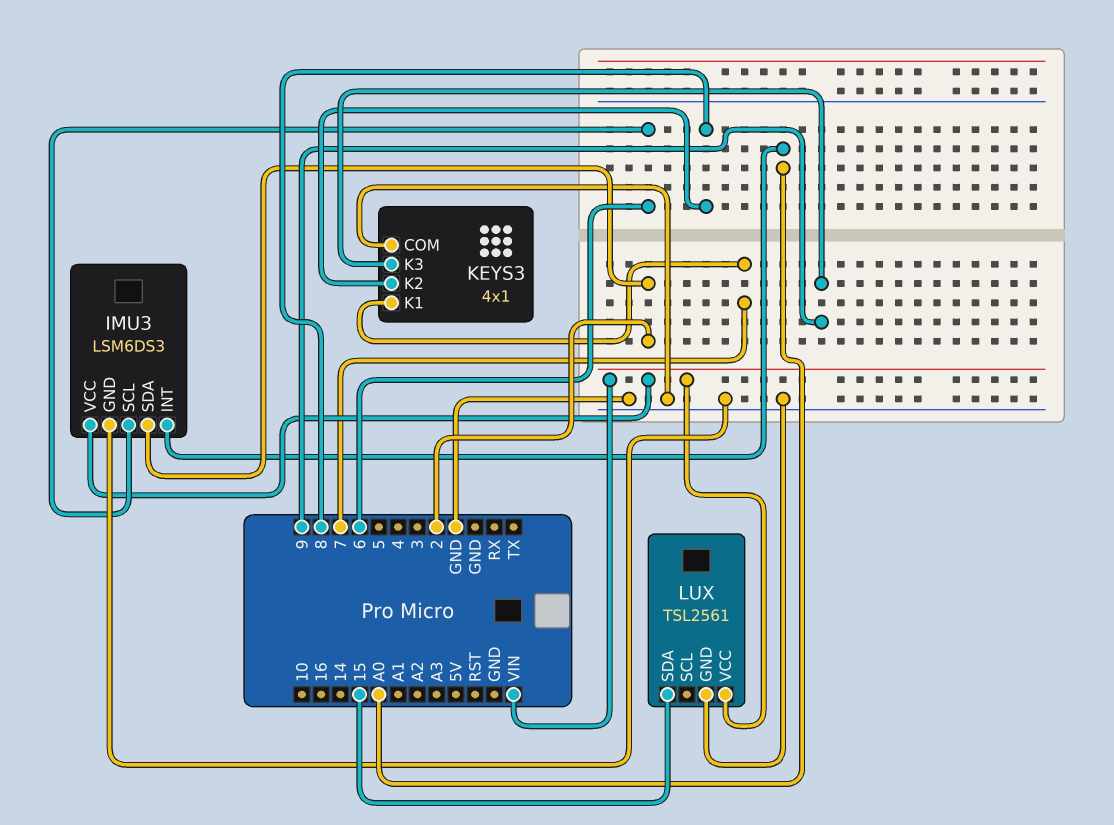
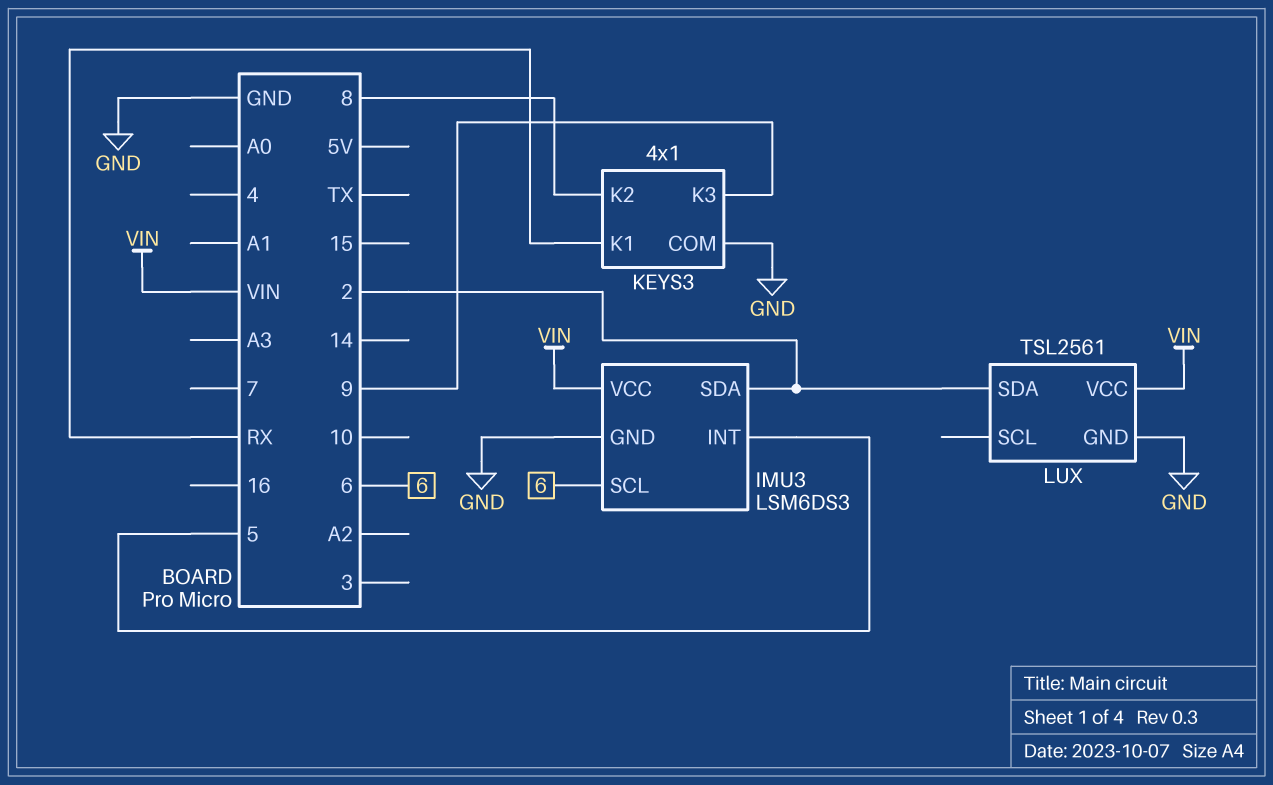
IMU3 pin INT: A0 -> 5
KEYS3 pin K1: 7 -> RX
LUX pin SDA: 15 -> 2

